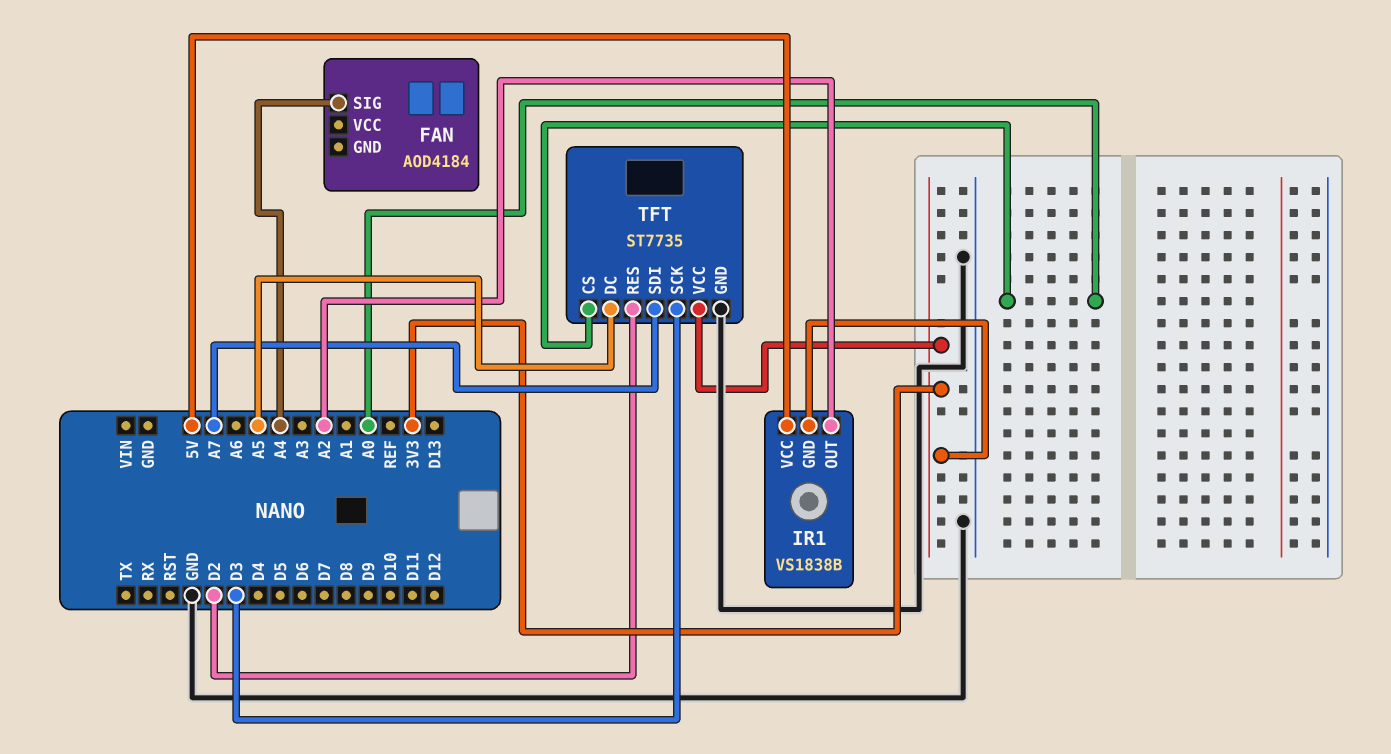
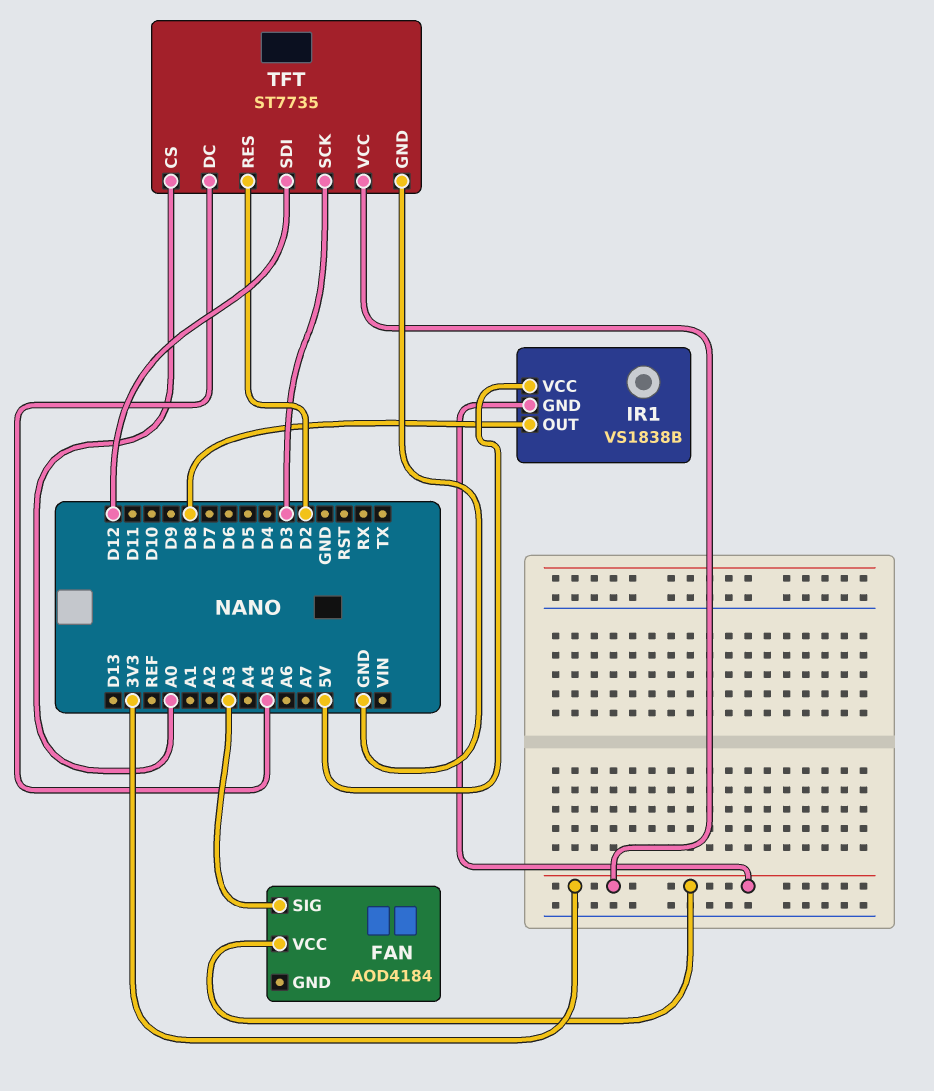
FAN pin SIG: A4 -> A3
FAN pin VCC: none -> 3V3
IR1 pin OUT: A2 -> D8
TFT pin SDI: A7 -> D12

